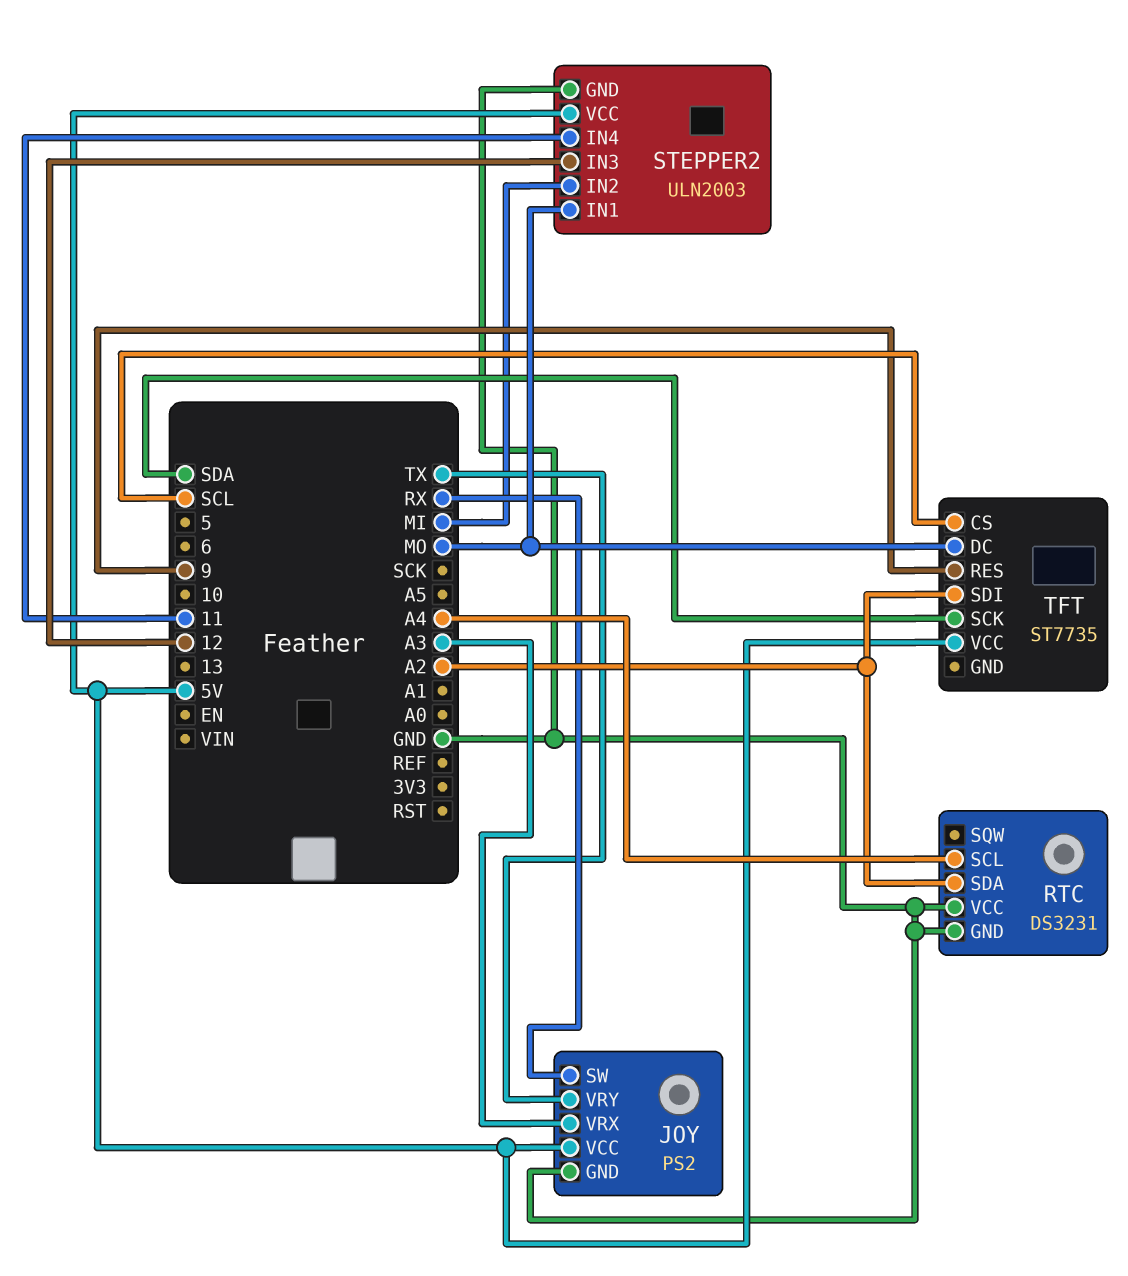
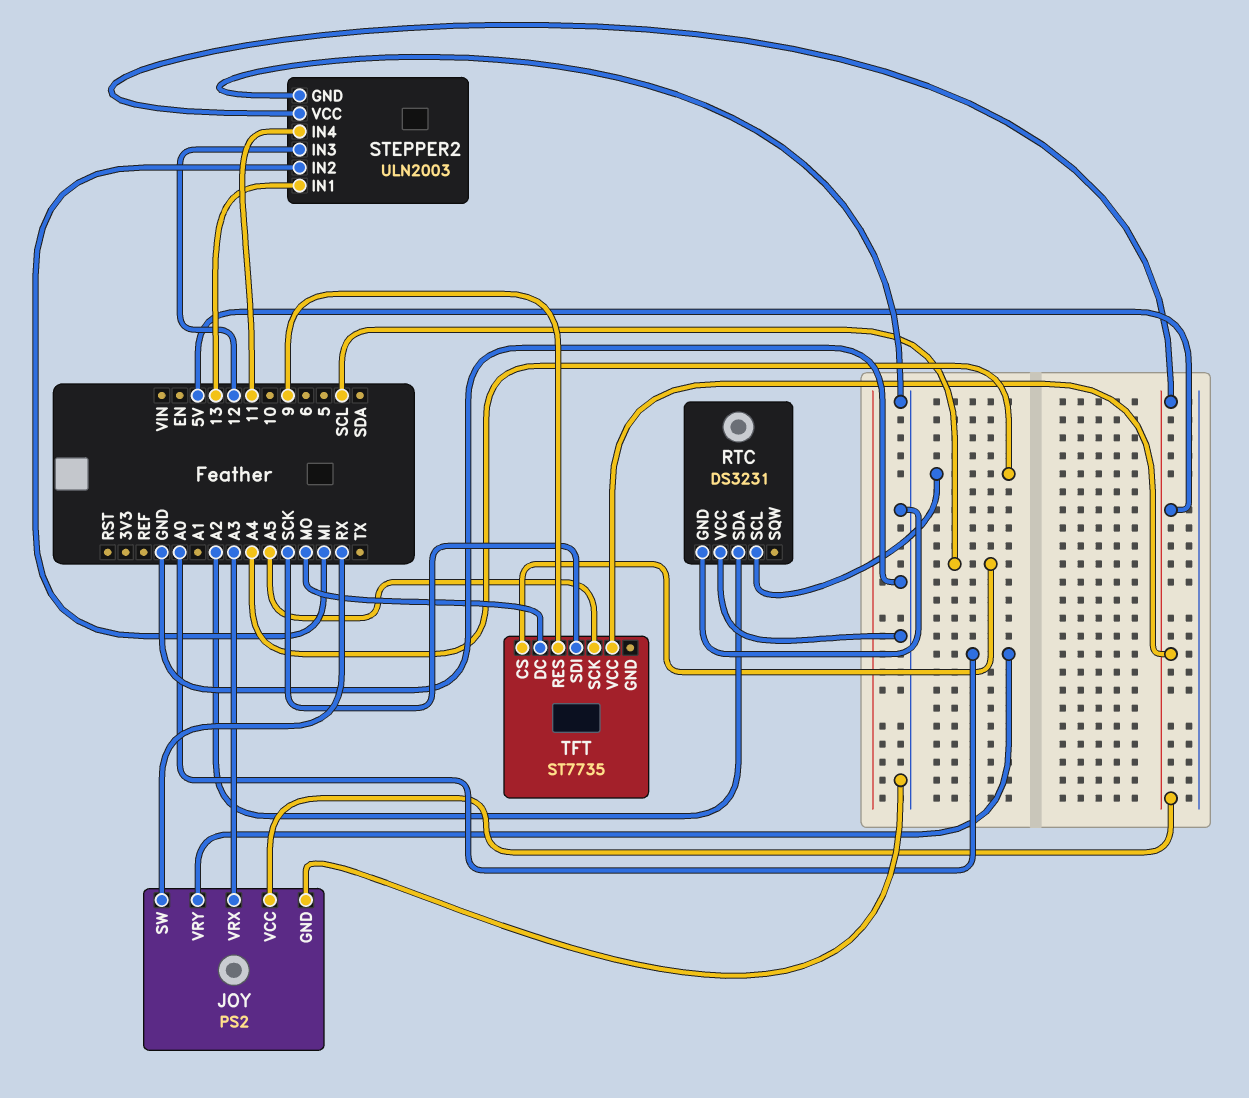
JOY pin VRY: TX -> A0
STEPPER2 pin IN1: MO -> 13
TFT pin SCK: SDA -> A5
TFT pin SDI: A2 -> SCK

